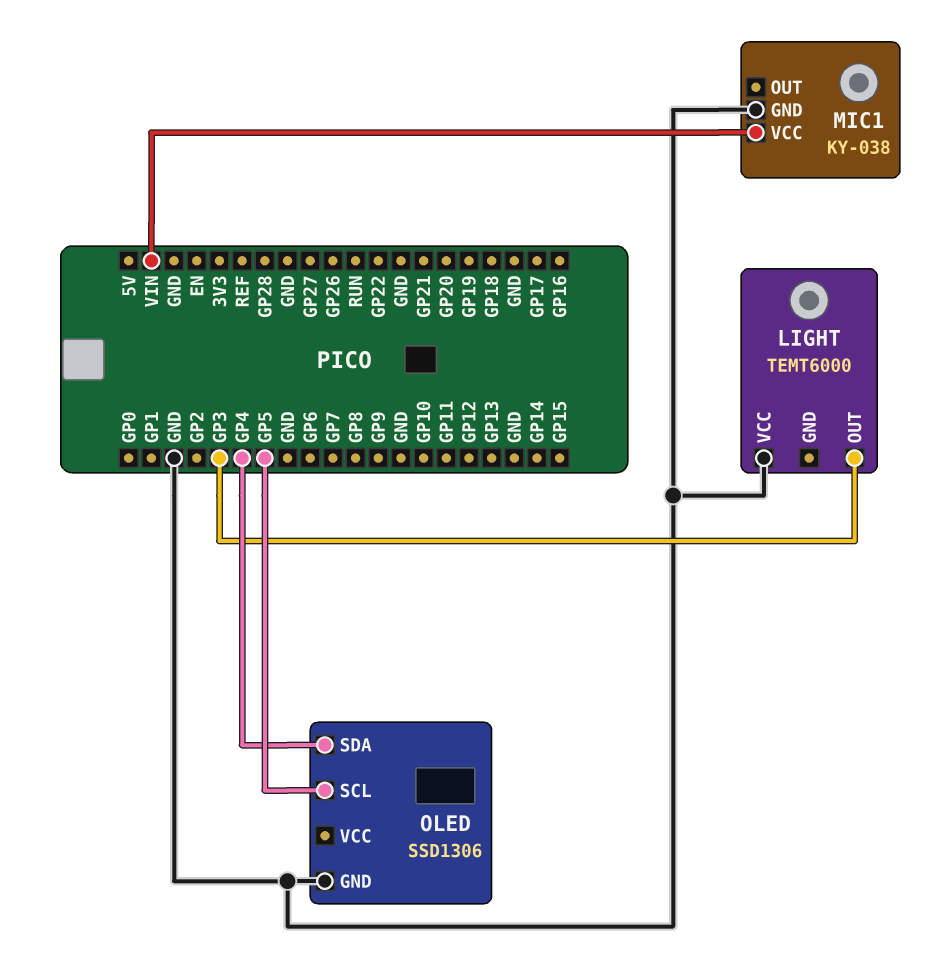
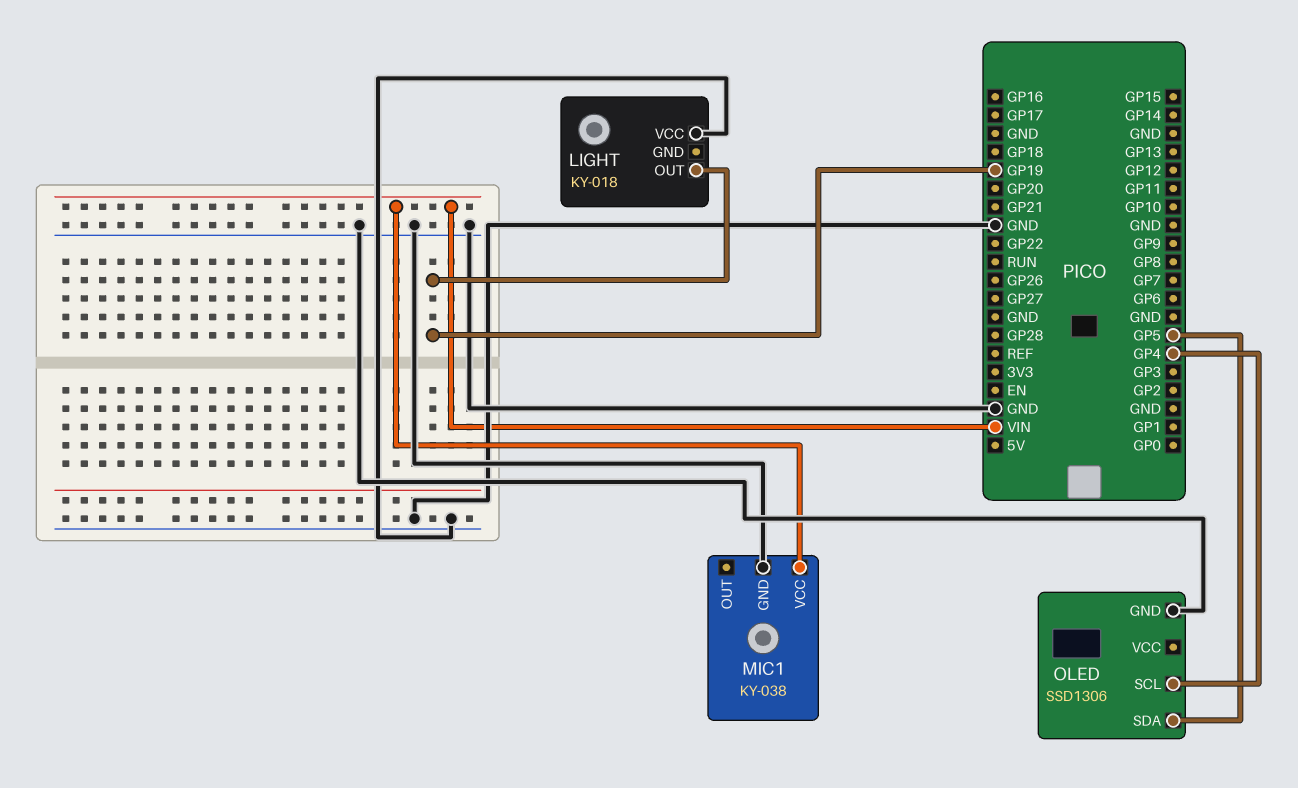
LIGHT: TEMT6000 -> KY-018
LIGHT pin OUT: GP3 -> GP19
OLED pin SCL: GP5 -> GP4
OLED pin SDA: GP4 -> GP5

